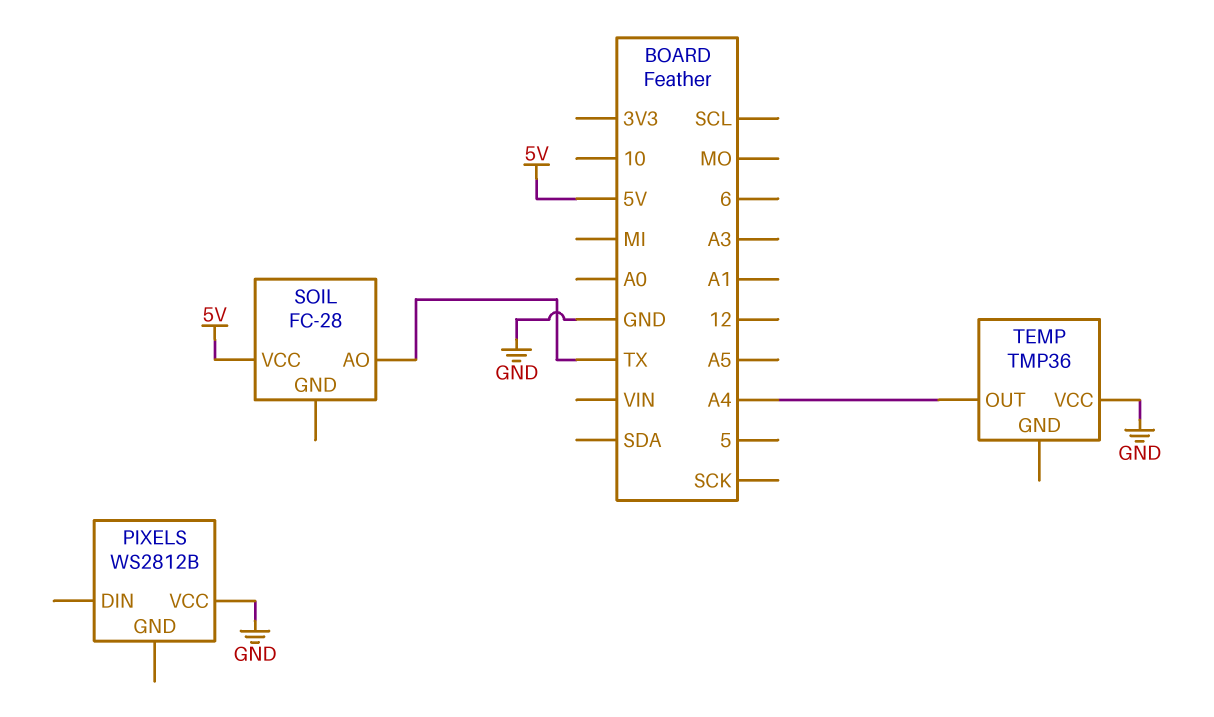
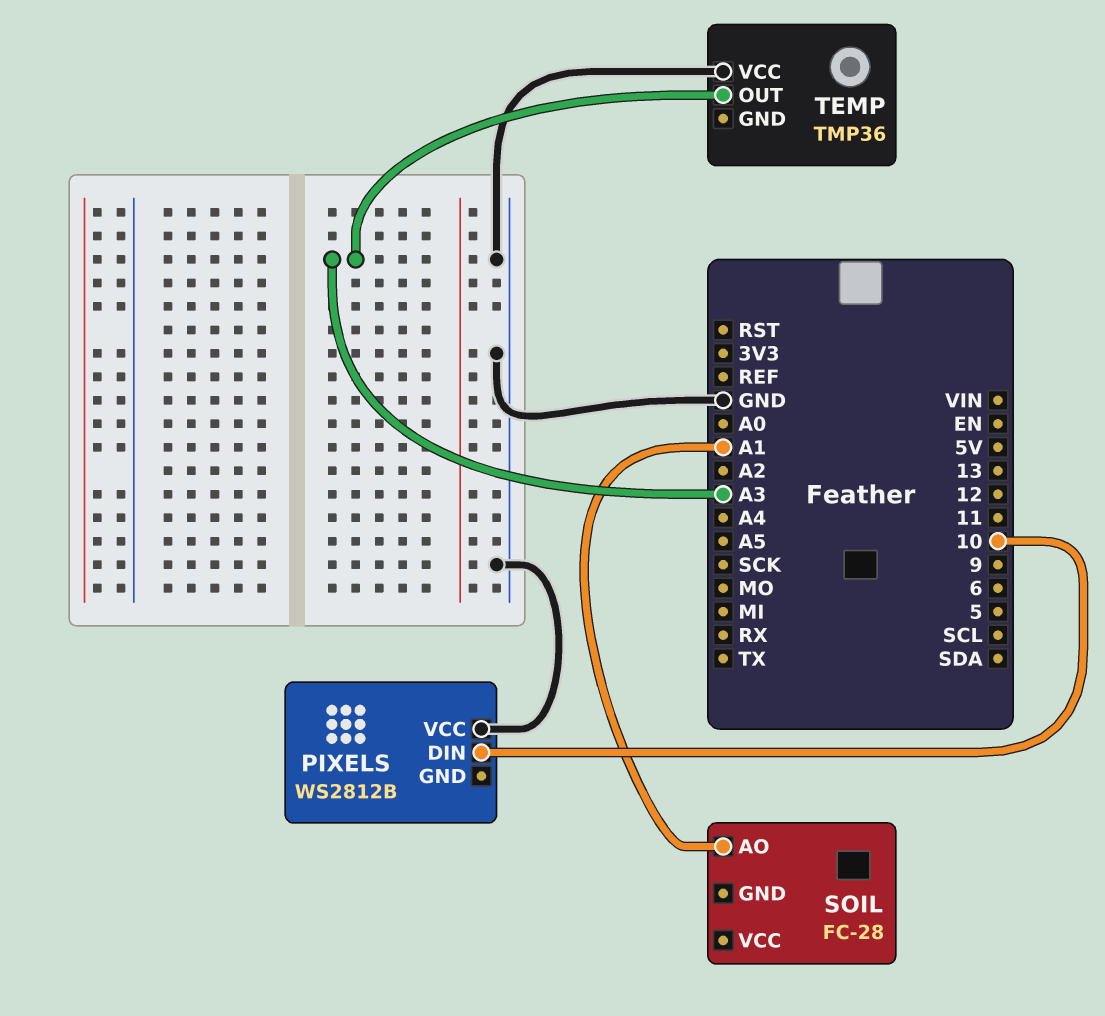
PIXELS pin DIN: none -> 10
SOIL pin AO: TX -> A1
SOIL pin VCC: 5V -> none
TEMP pin OUT: A4 -> A3

